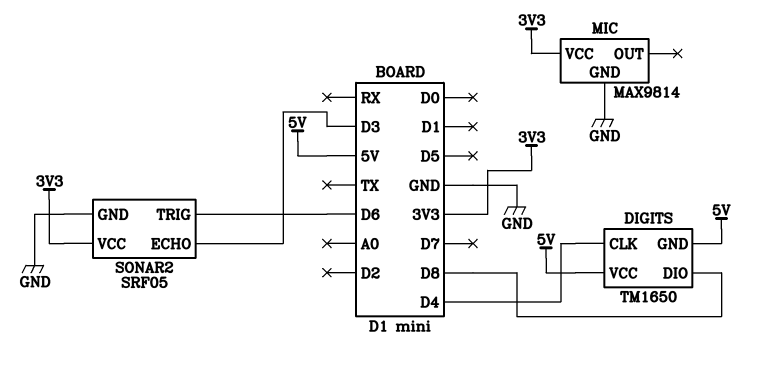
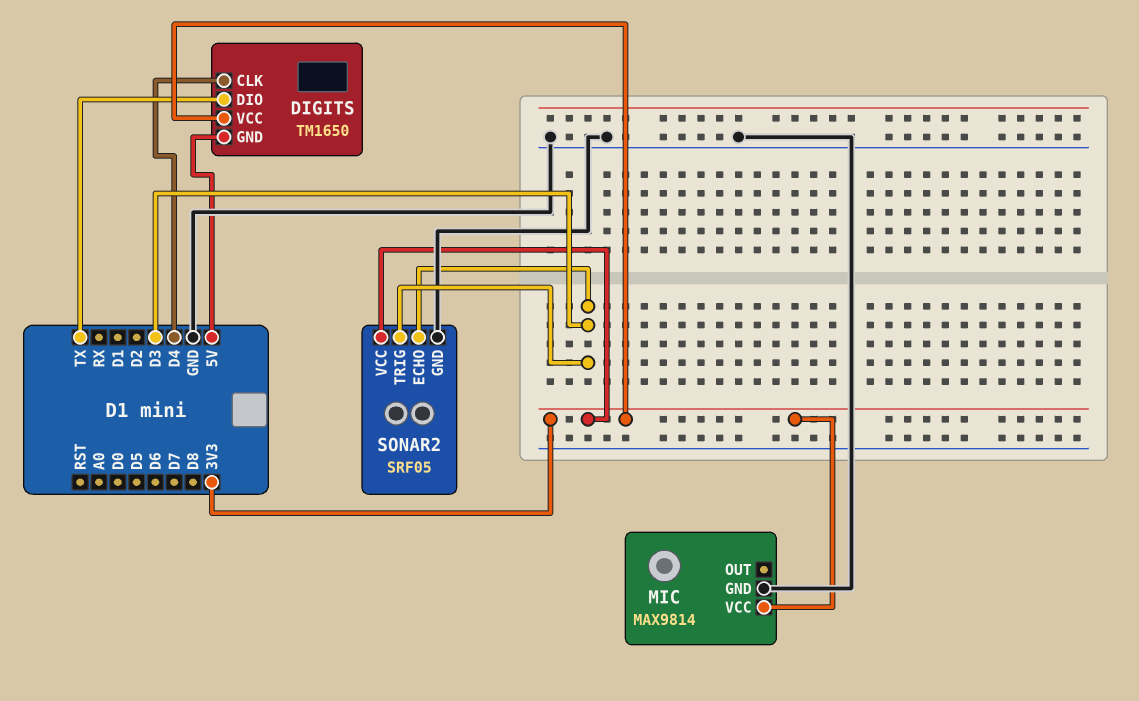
DIGITS pin DIO: D8 -> TX
DIGITS pin VCC: 5V -> 3V3
SONAR2 pin TRIG: D6 -> D3

